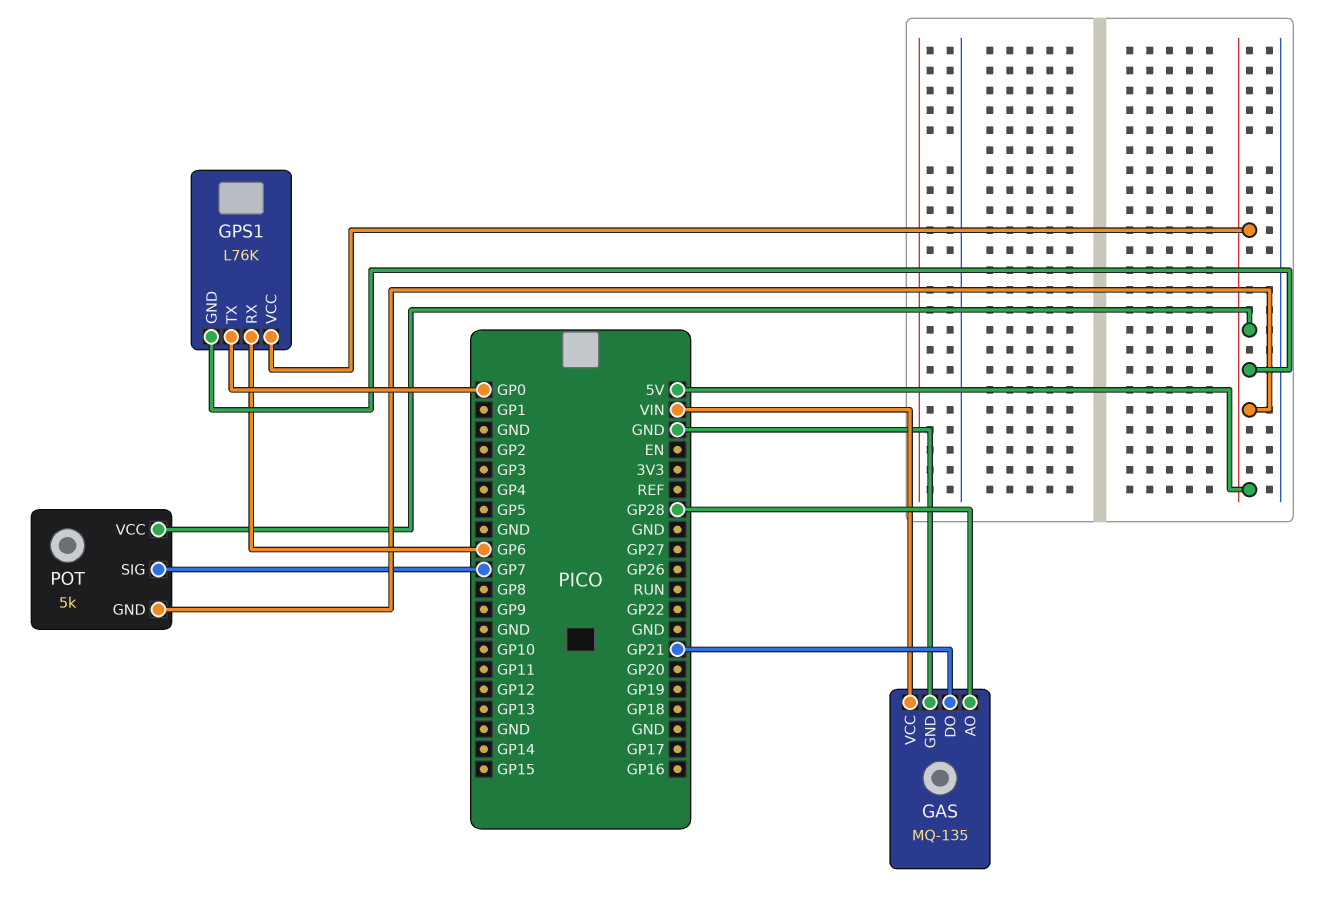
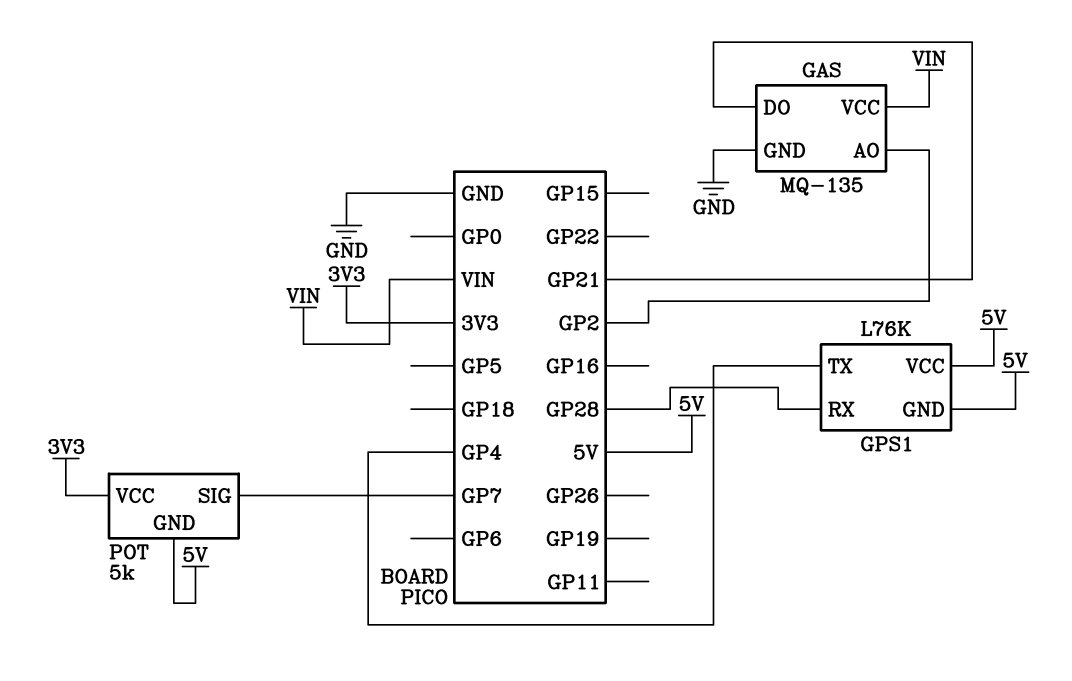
GAS pin AO: GP28 -> GP2
GPS1 pin RX: GP6 -> GP28
GPS1 pin TX: GP0 -> GP4
POT pin VCC: 5V -> 3V3

